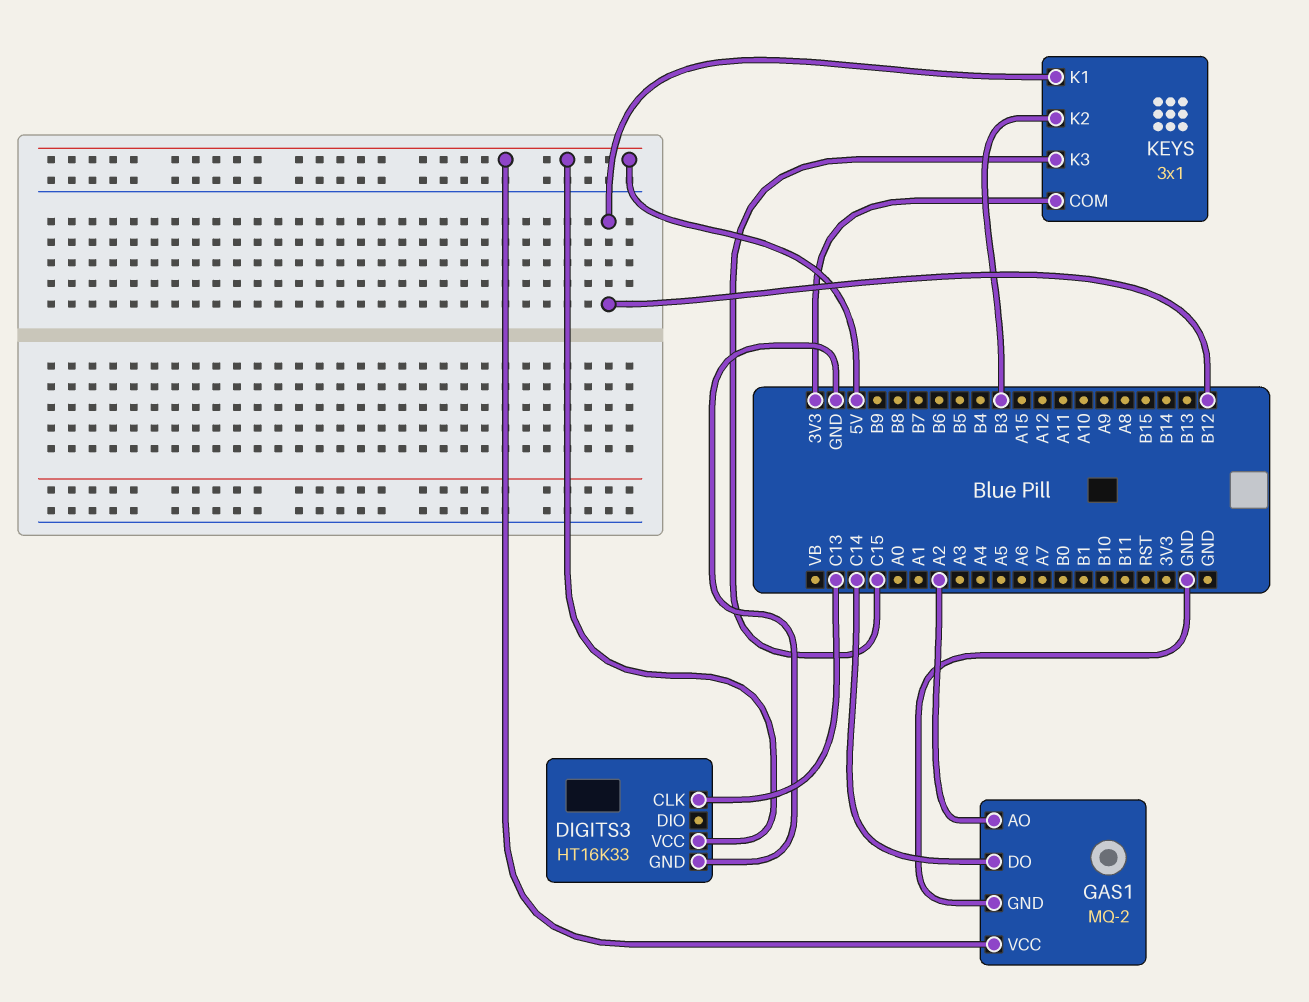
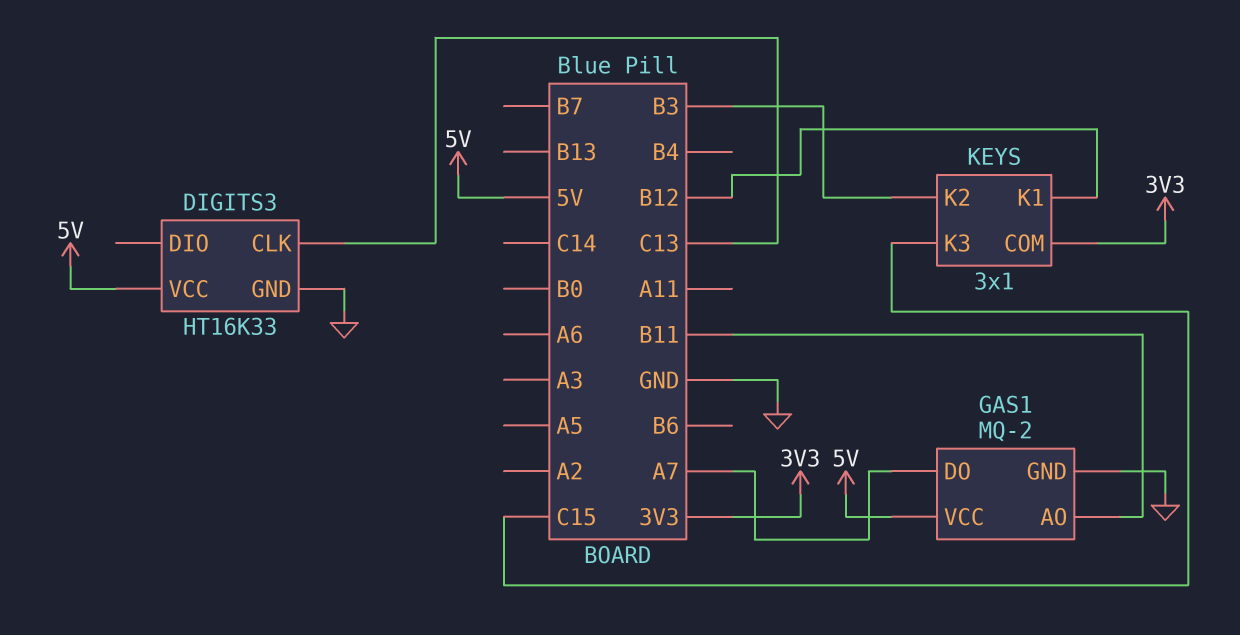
GAS1 pin AO: A2 -> B11
GAS1 pin DO: C14 -> A7

